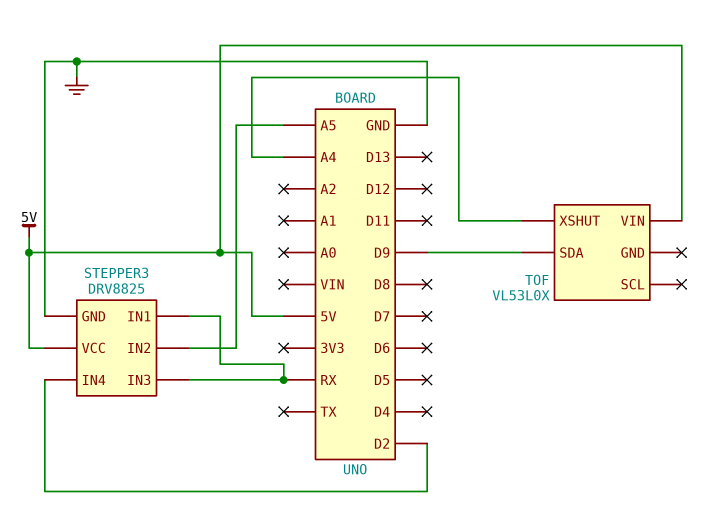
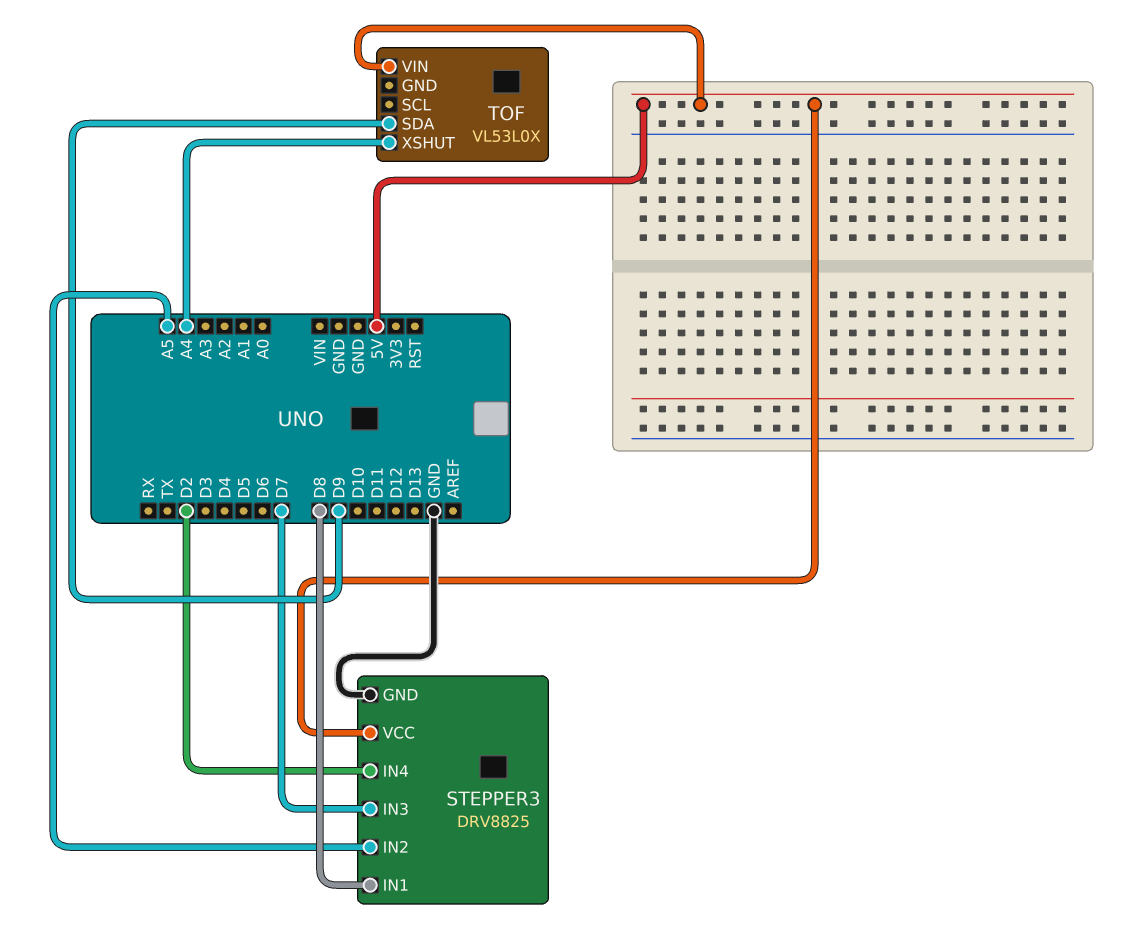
STEPPER3 pin IN1: RX -> D8
STEPPER3 pin IN3: RX -> D7

